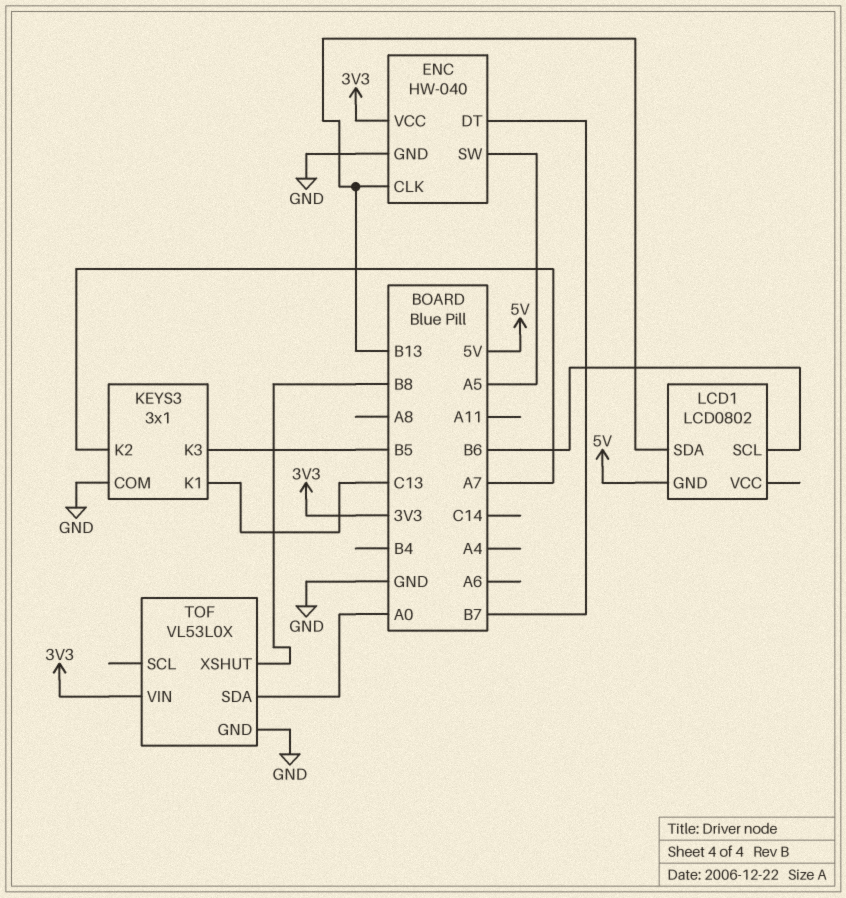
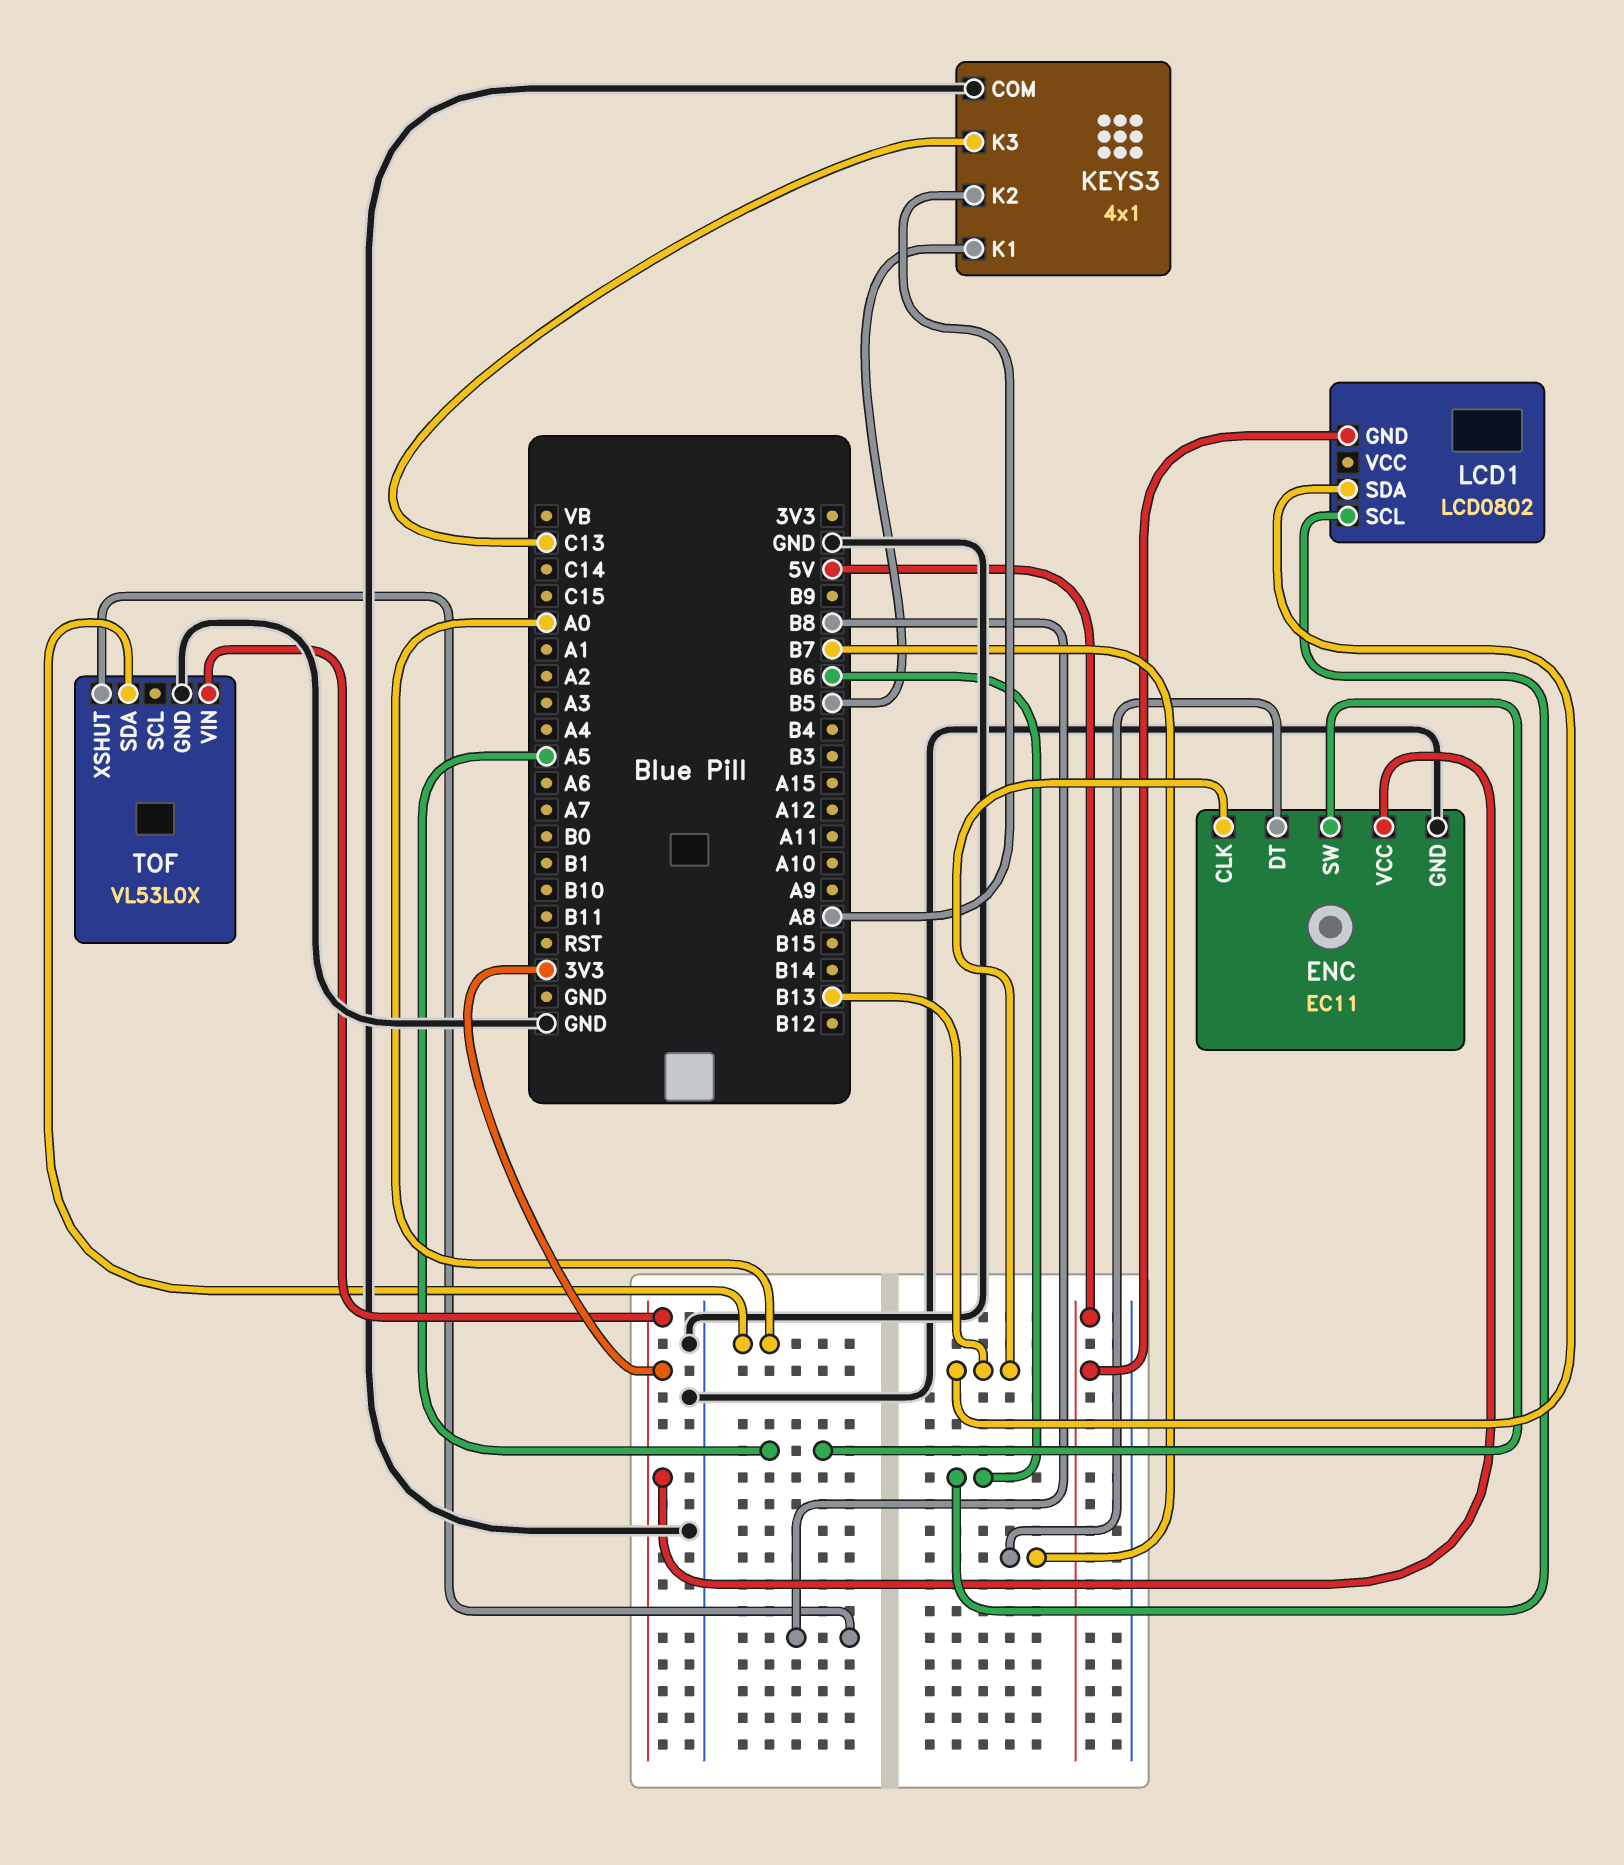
ENC: HW-040 -> EC11
KEYS3: 3x1 -> 4x1
KEYS3 pin K1: C13 -> B5
KEYS3 pin K2: A7 -> A8
KEYS3 pin K3: B5 -> C13

